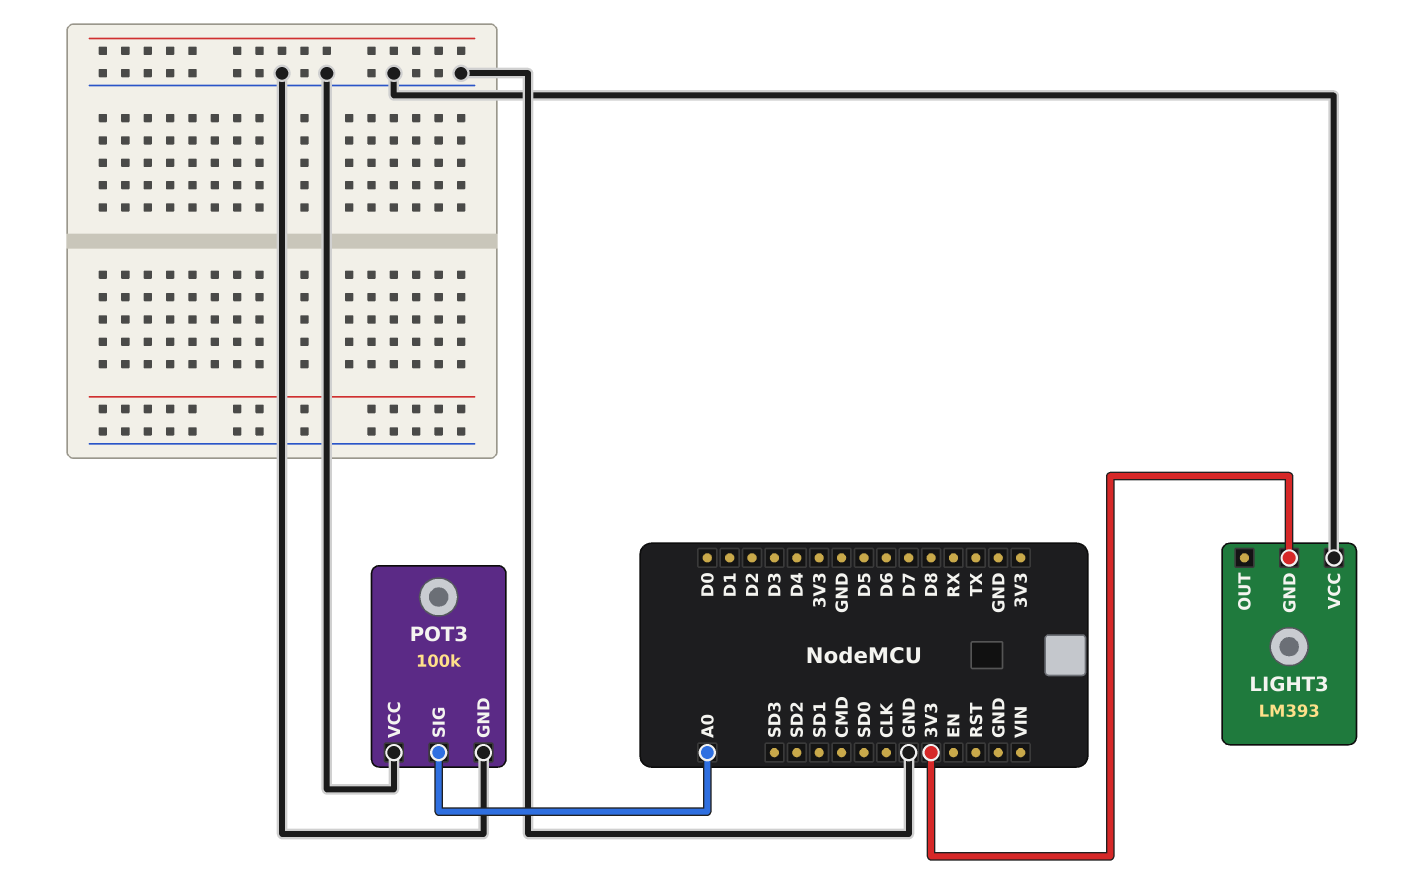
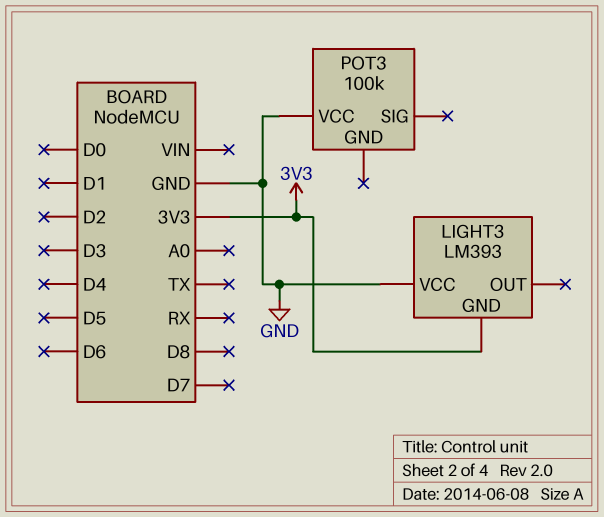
POT3 pin GND: GND -> none
POT3 pin SIG: A0 -> none

